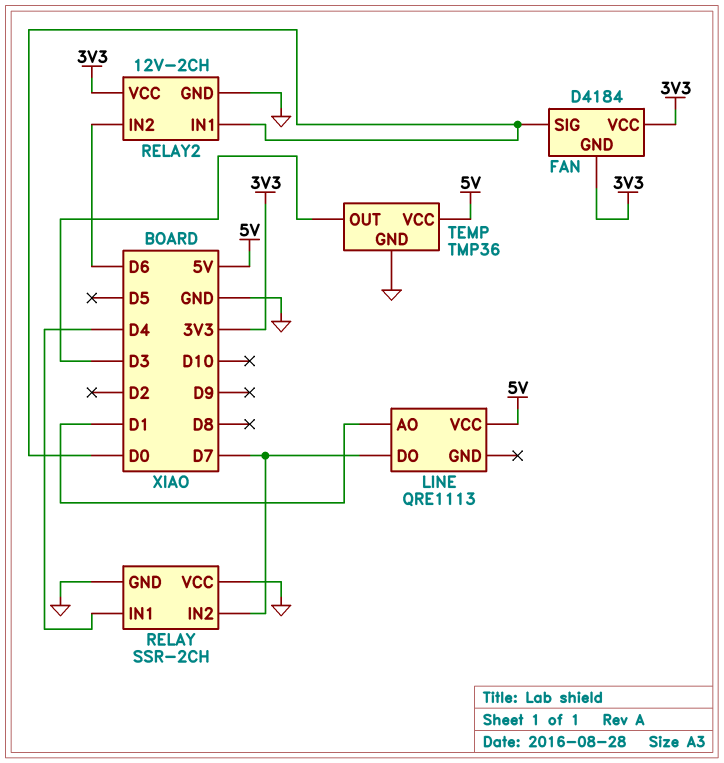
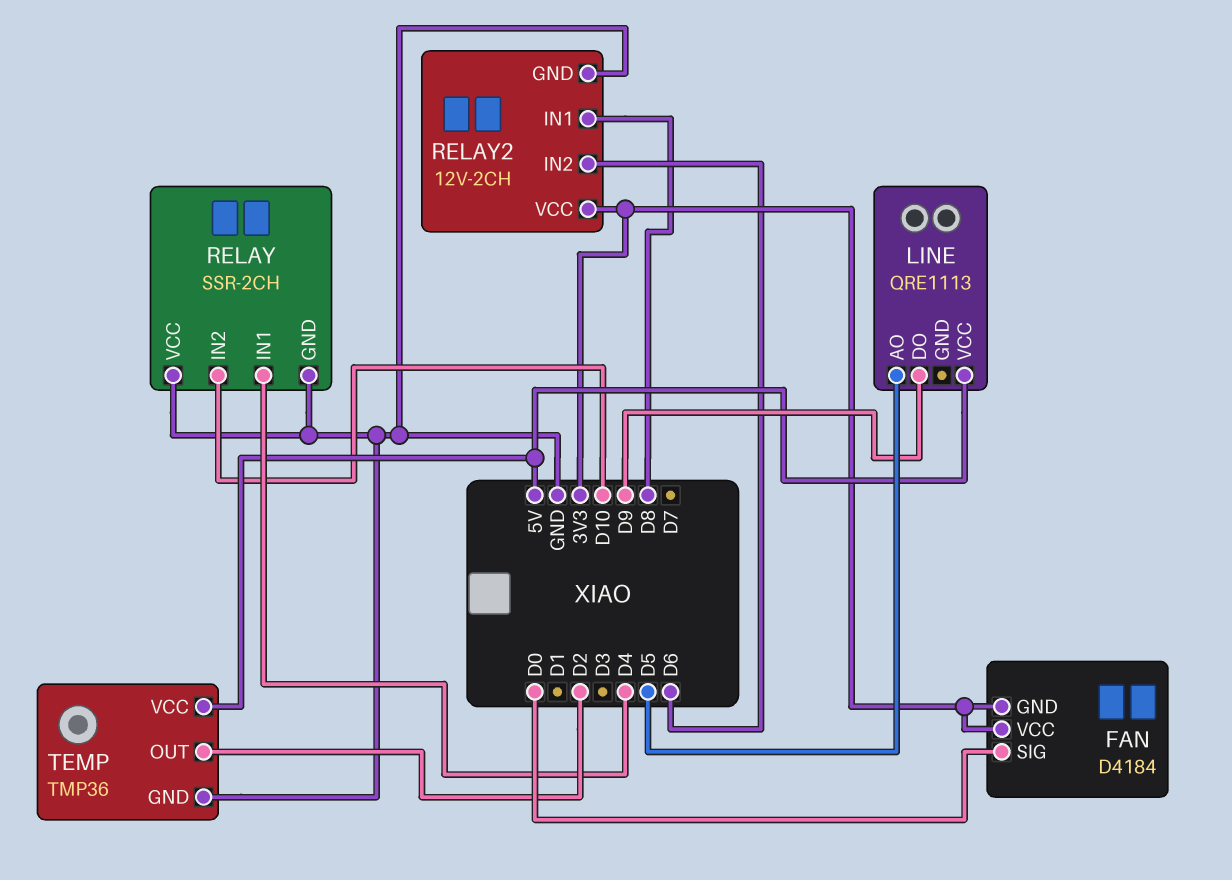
LINE pin AO: D1 -> D5
LINE pin DO: D7 -> D9
RELAY pin IN2: D7 -> D10
RELAY2 pin IN1: D0 -> D8
TEMP pin OUT: D3 -> D2

